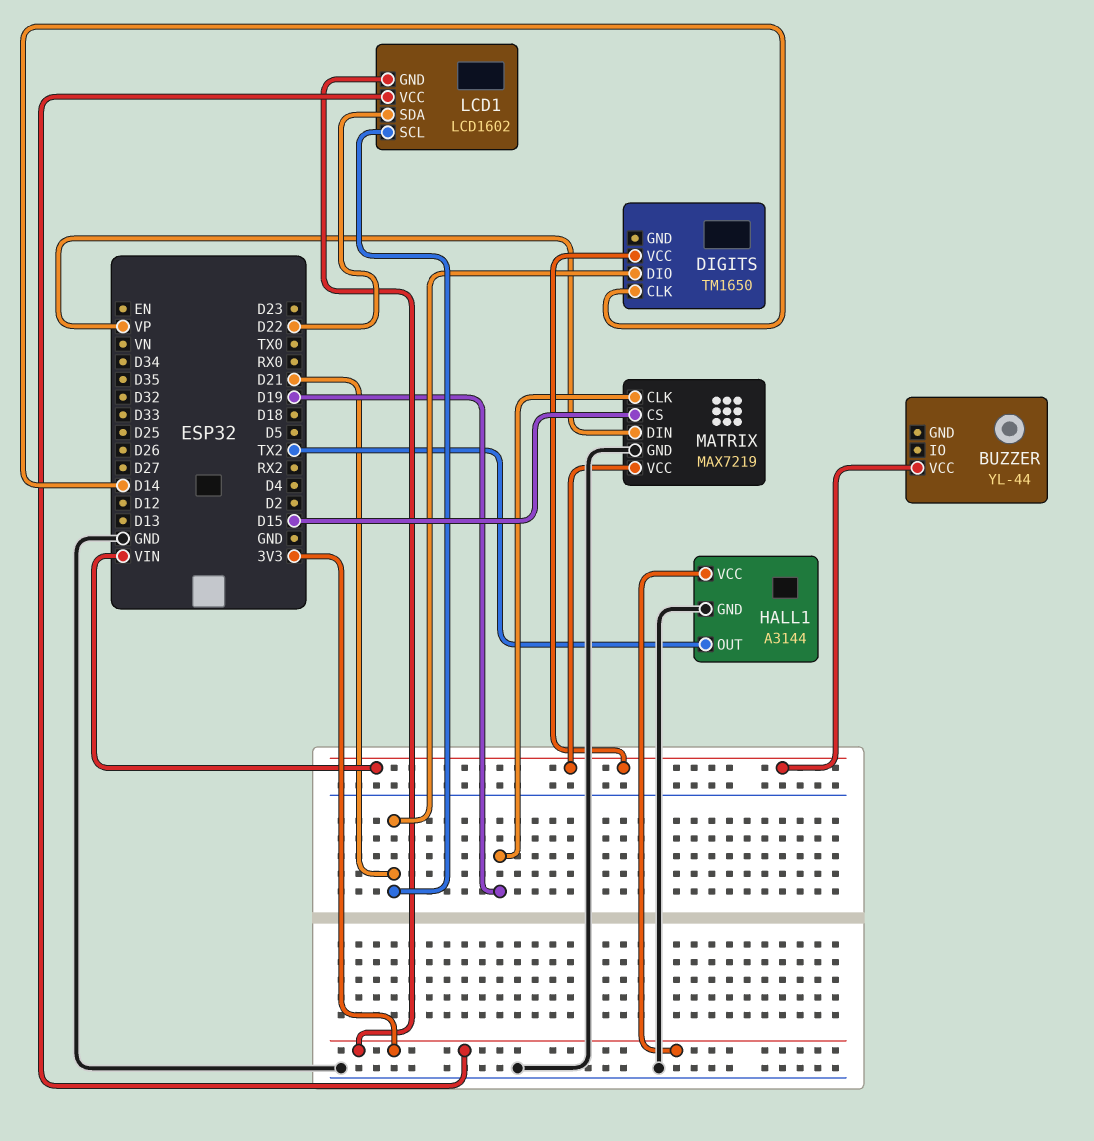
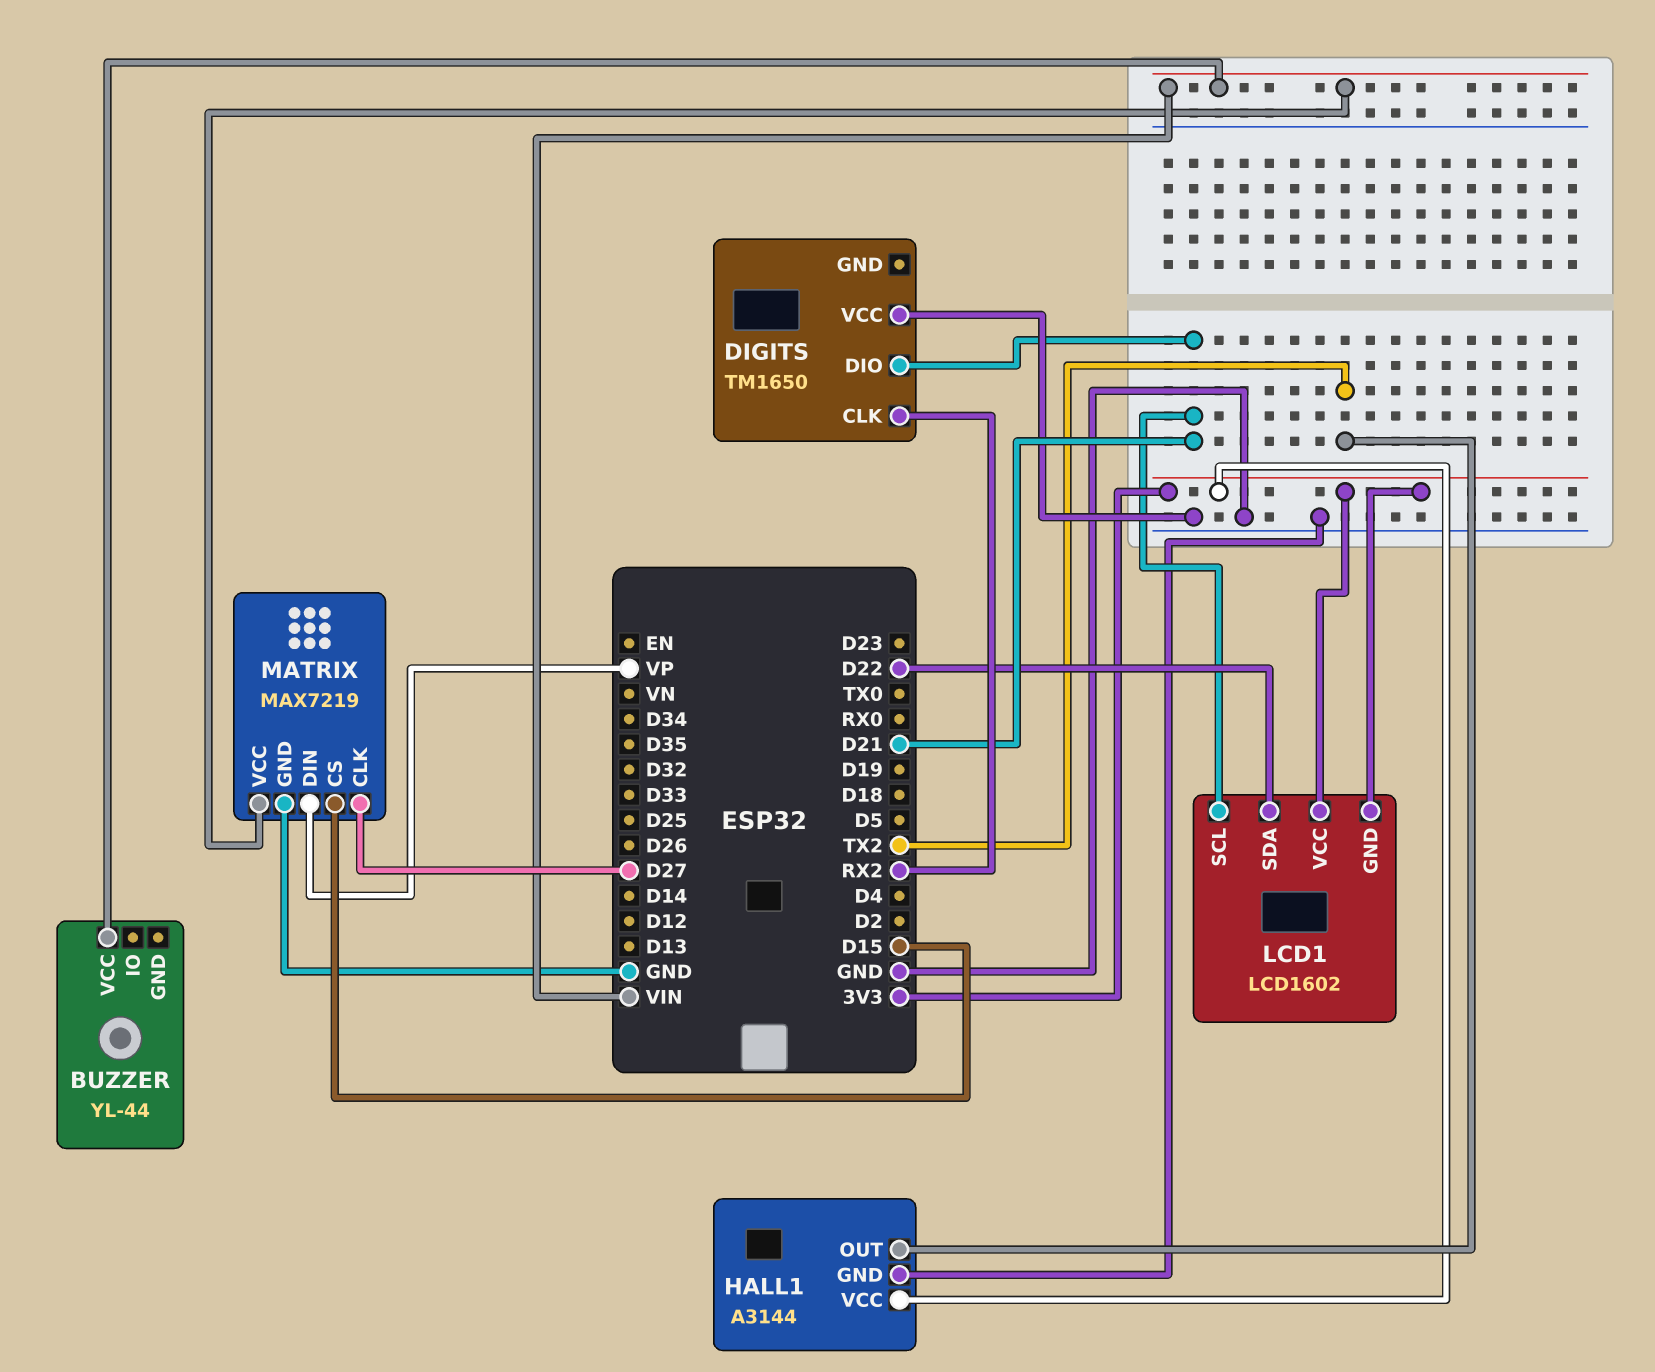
DIGITS pin CLK: D14 -> RX2
DIGITS pin VCC: VIN -> GND
MATRIX pin CLK: D19 -> D27

